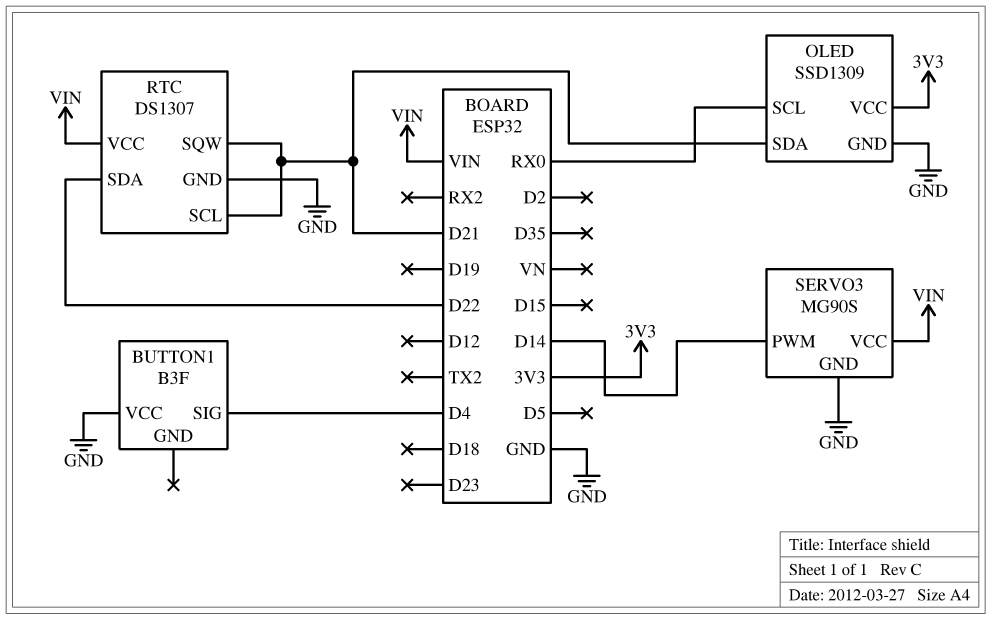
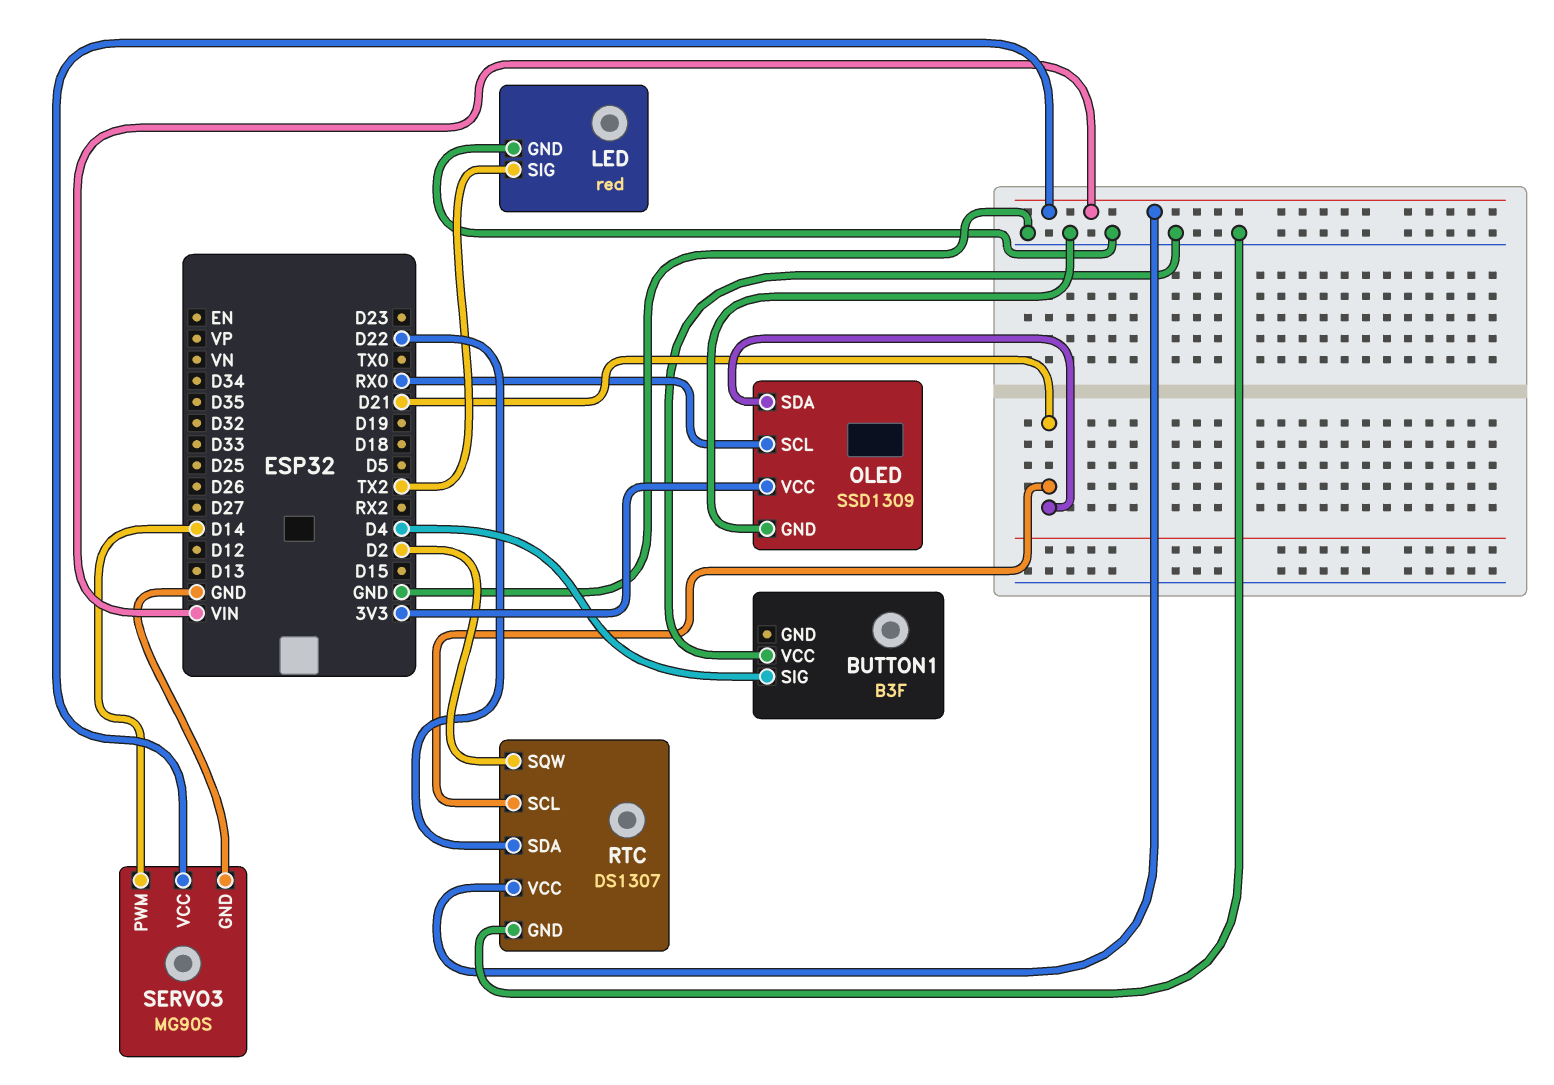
LED: none -> red
LED pin GND: none -> GND
LED pin SIG: none -> TX2
RTC pin SQW: D21 -> D2

